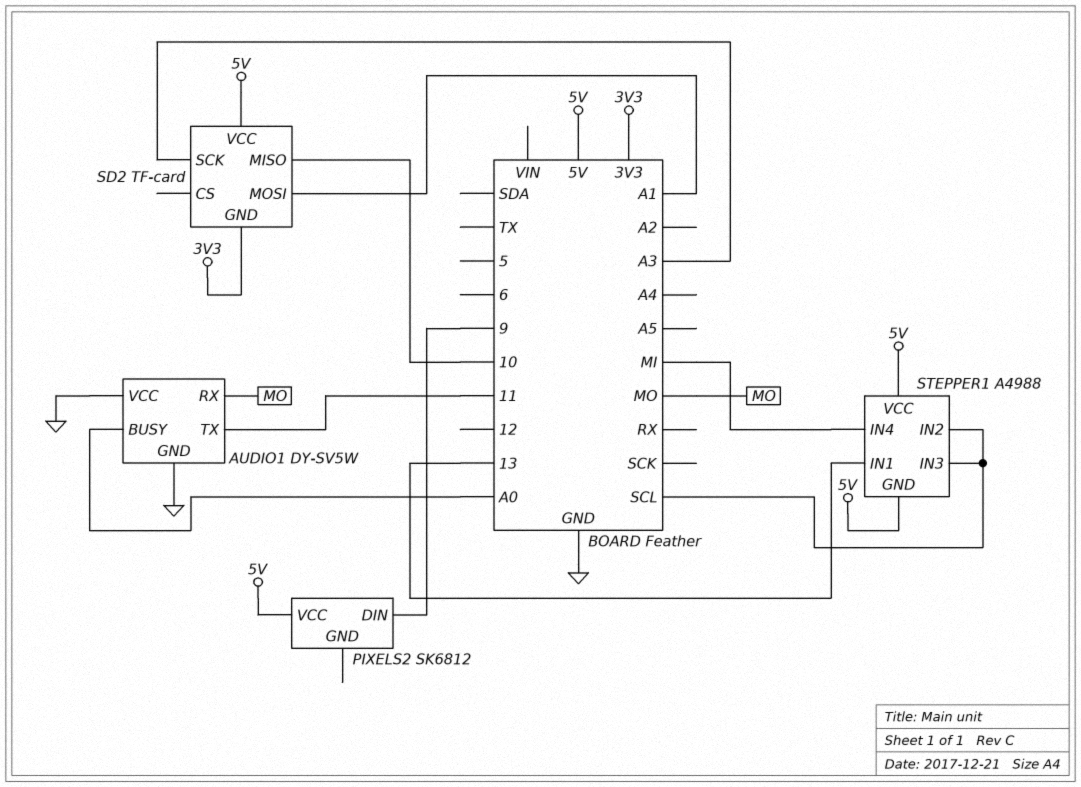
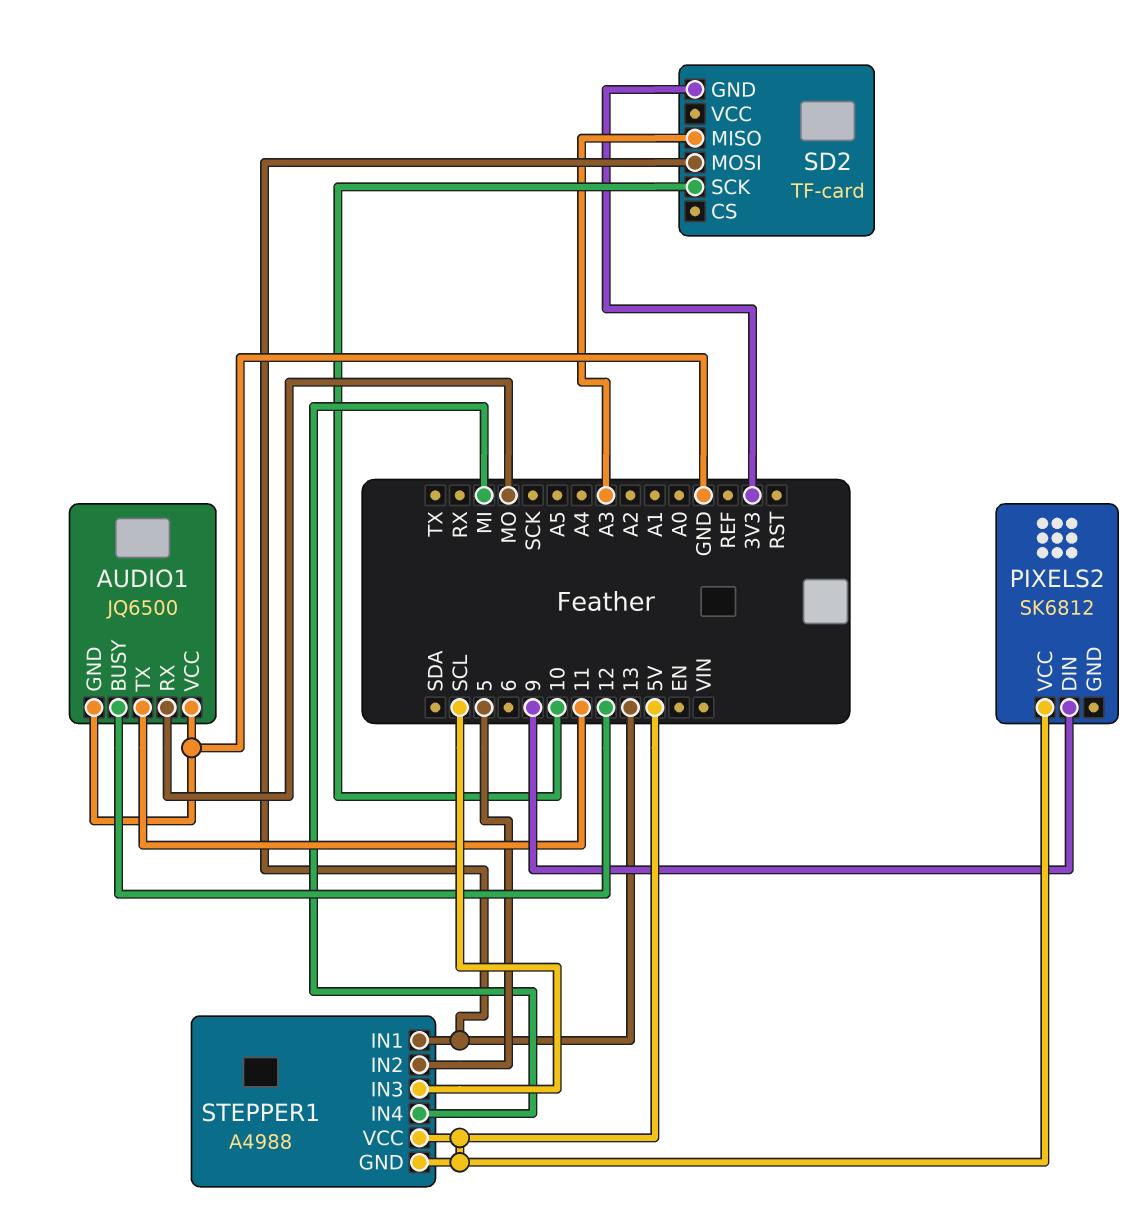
AUDIO1: DY-SV5W -> JQ6500
AUDIO1 pin BUSY: A0 -> 12
SD2 pin MISO: 10 -> A3
SD2 pin MOSI: A1 -> 13
SD2 pin SCK: A3 -> 10
SD2 pin VCC: 5V -> none
STEPPER1 pin IN2: SCL -> 5

